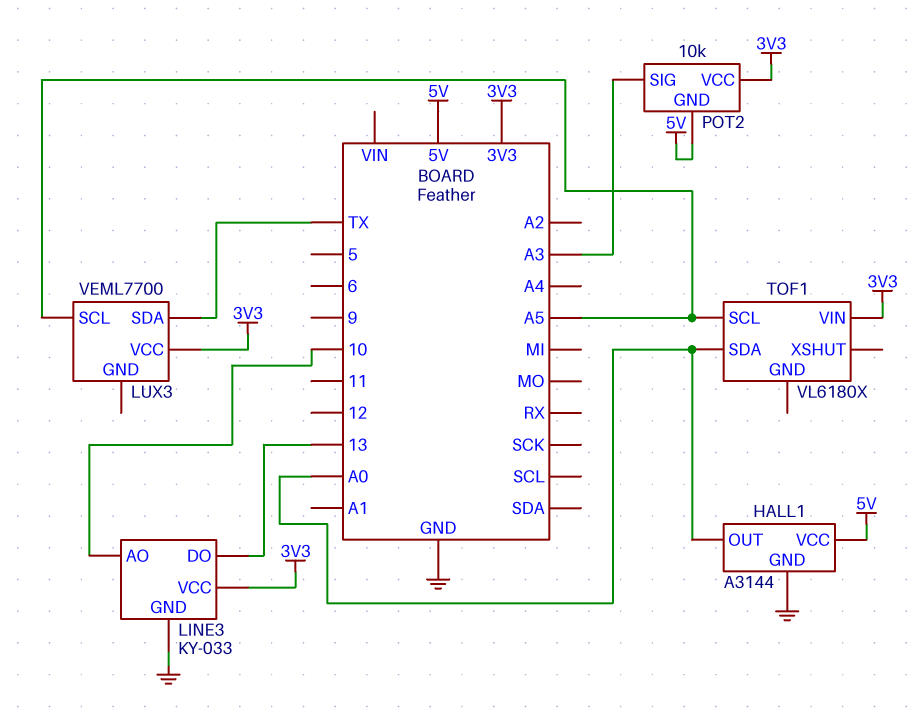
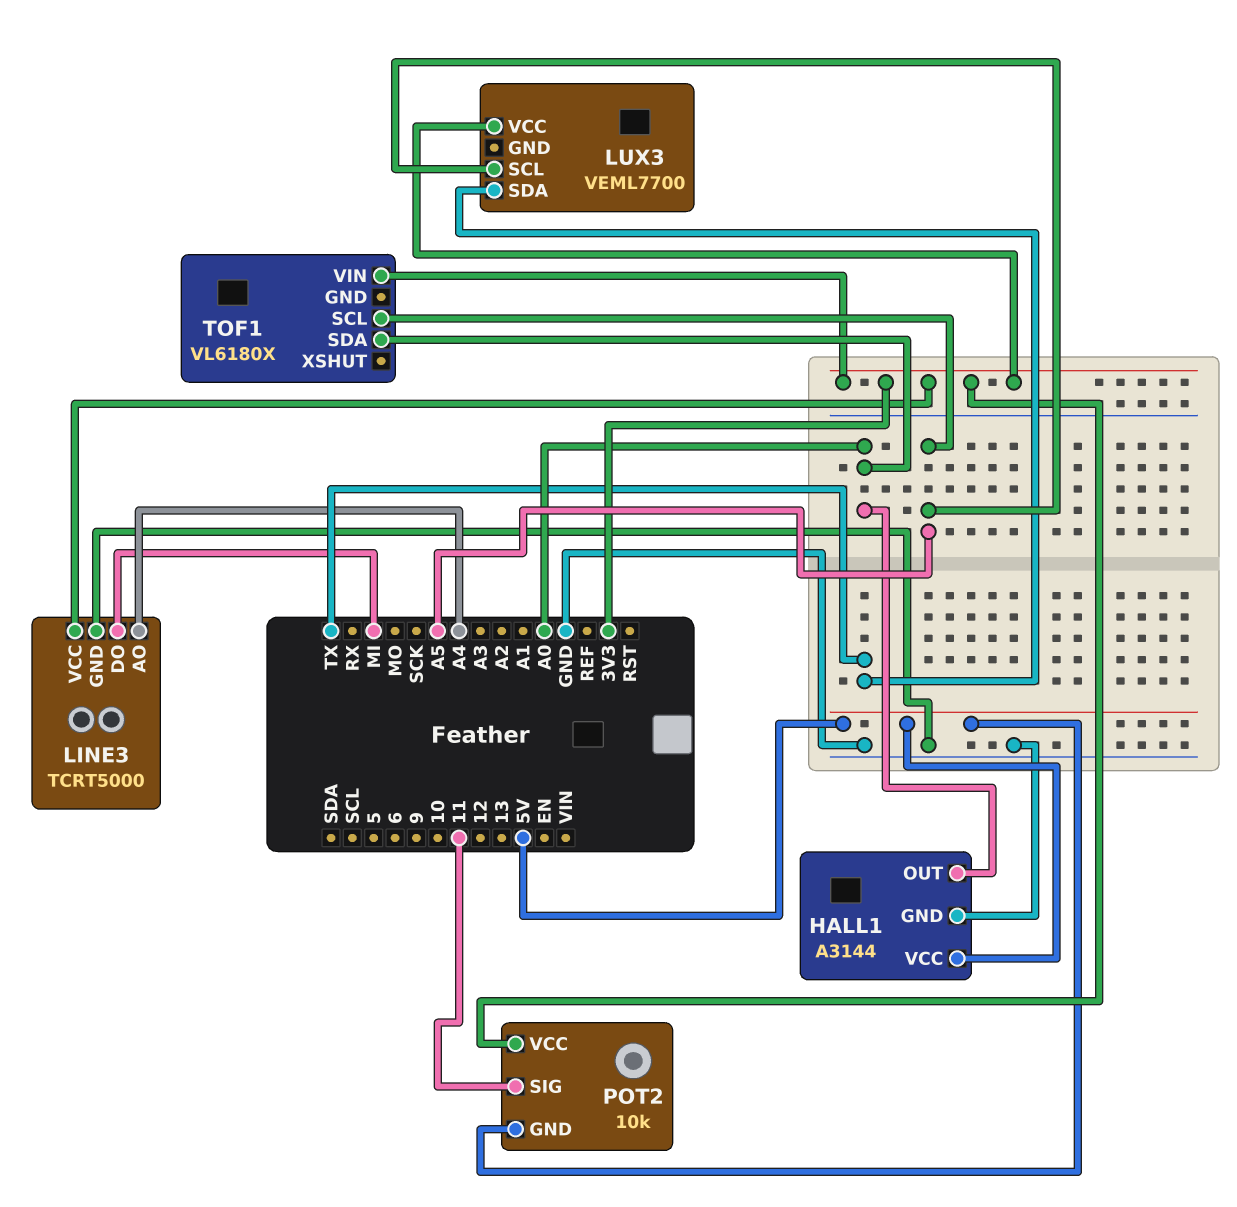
LINE3: KY-033 -> TCRT5000
LINE3 pin AO: 10 -> A4
LINE3 pin DO: 13 -> MI
POT2 pin SIG: A3 -> 11

